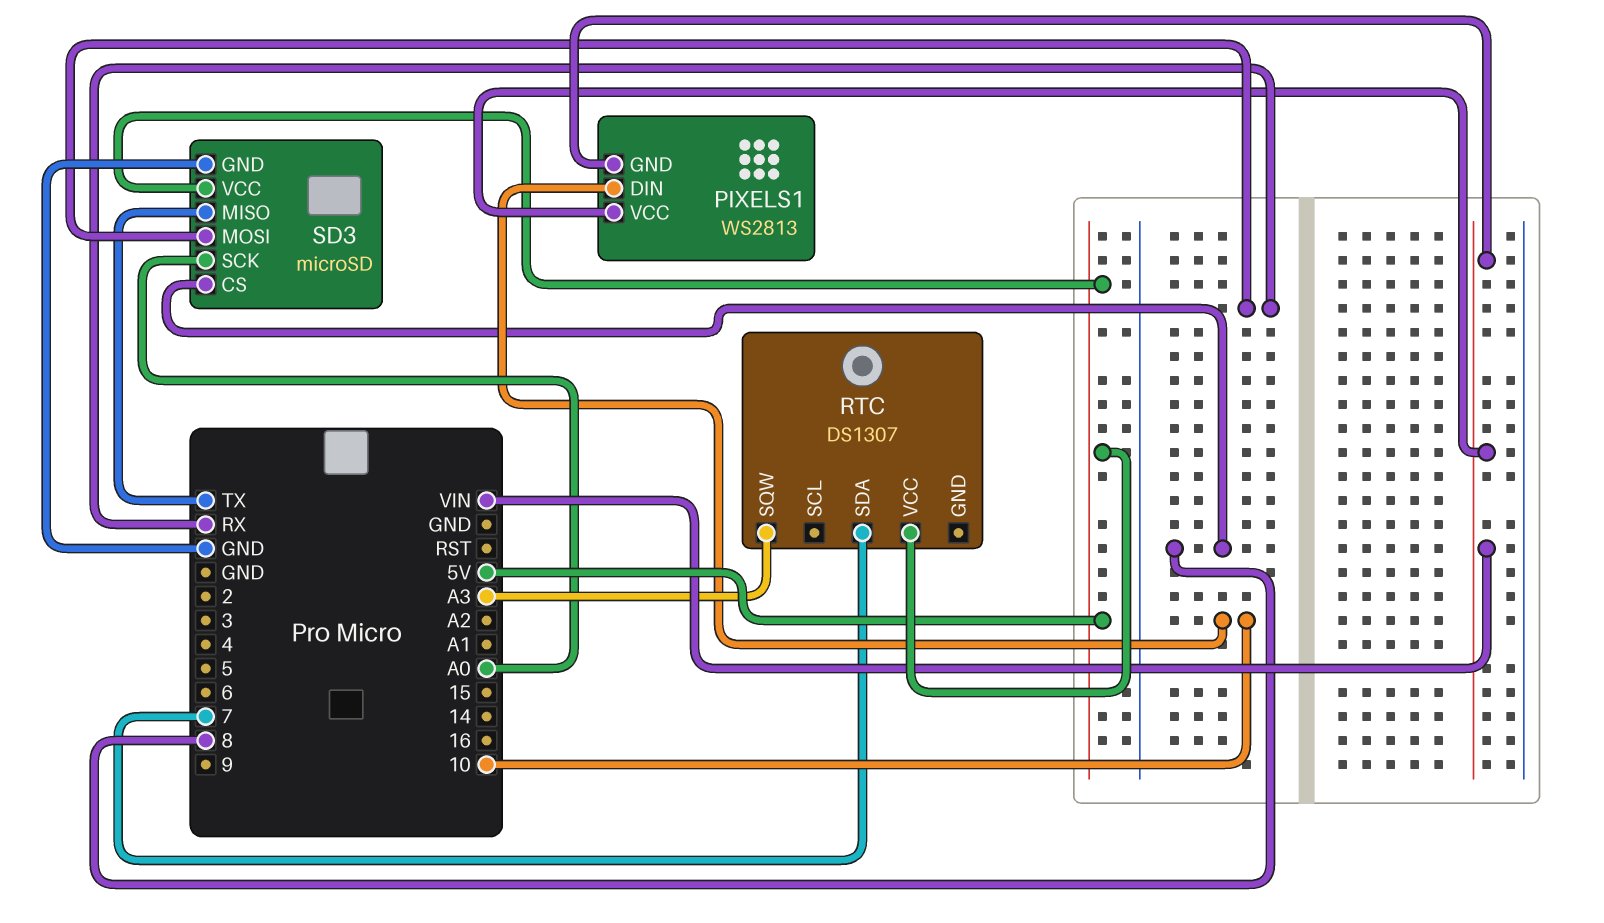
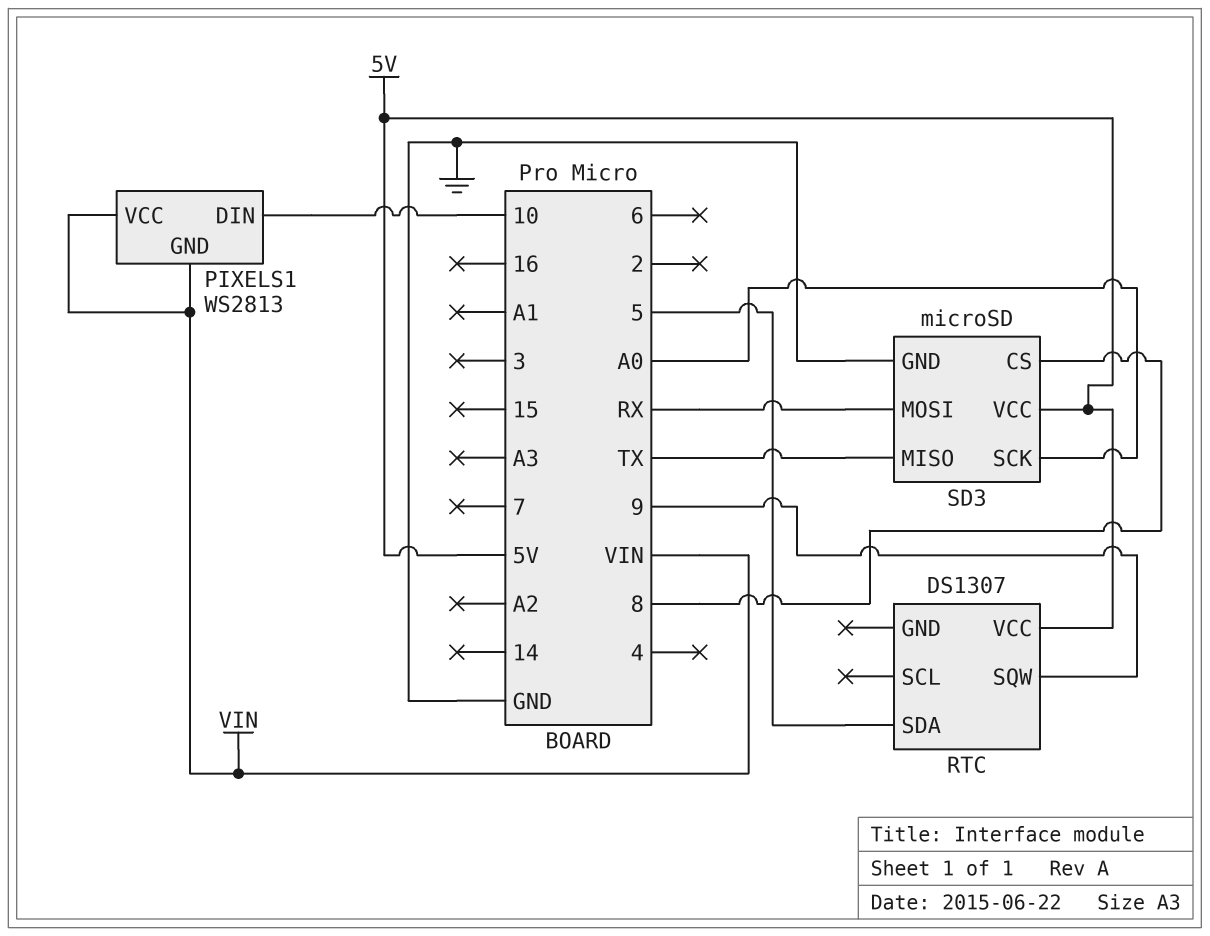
RTC pin SDA: 7 -> 5
RTC pin SQW: A3 -> 9

